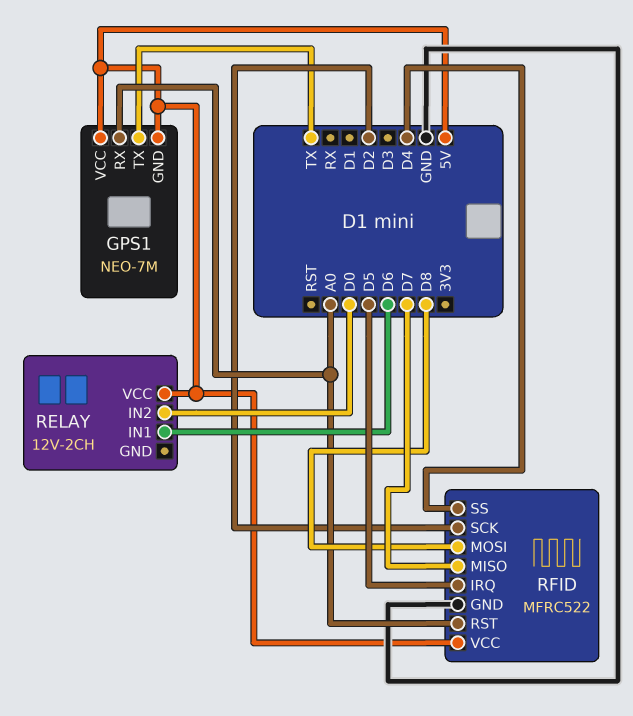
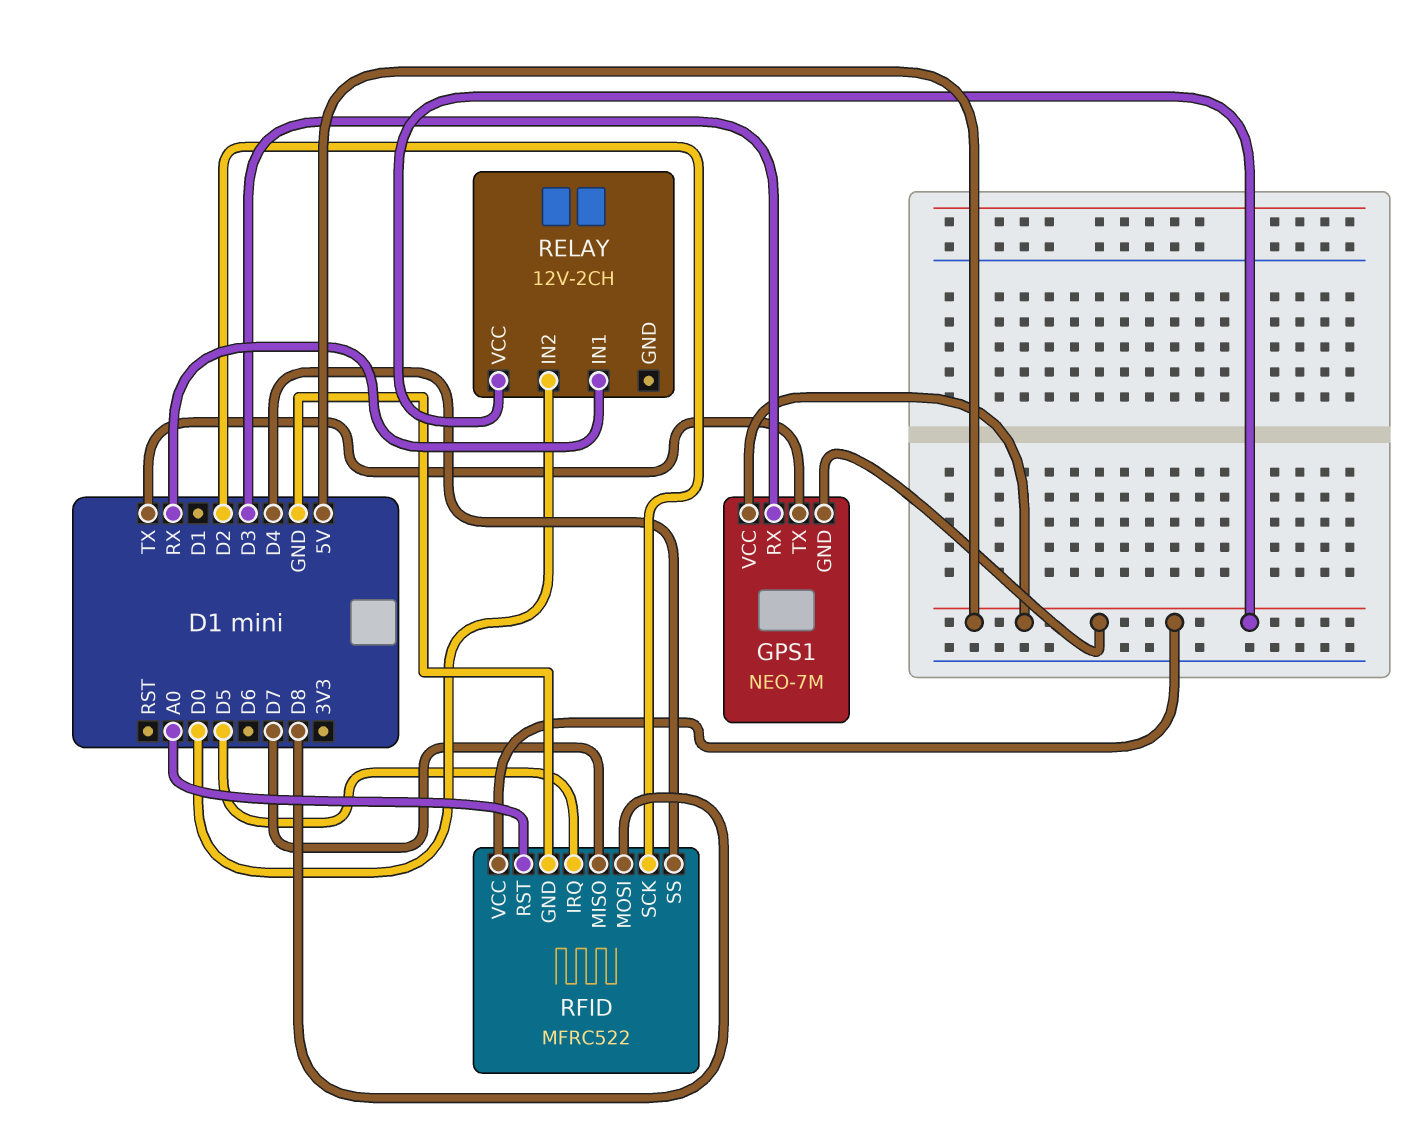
GPS1 pin RX: A0 -> D3
RELAY pin IN1: D6 -> RX

